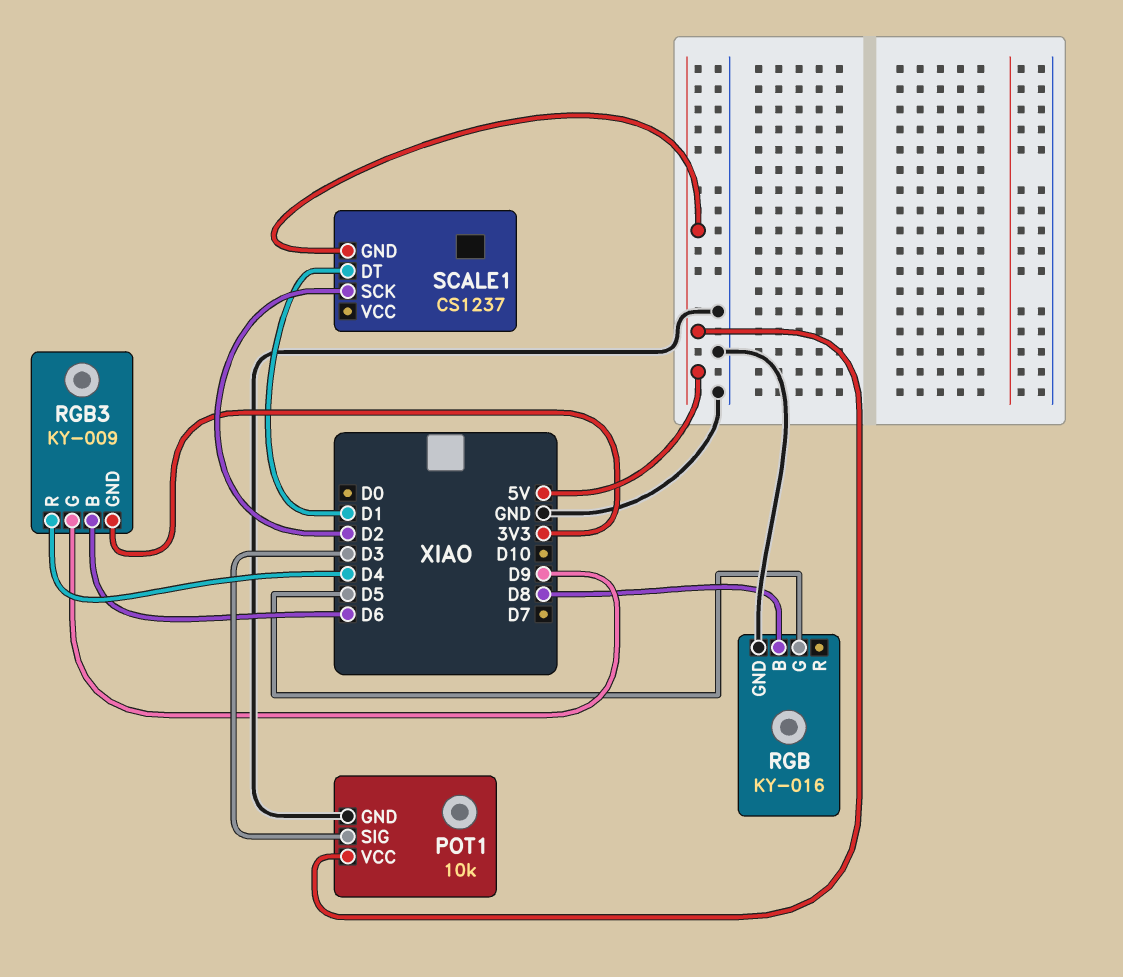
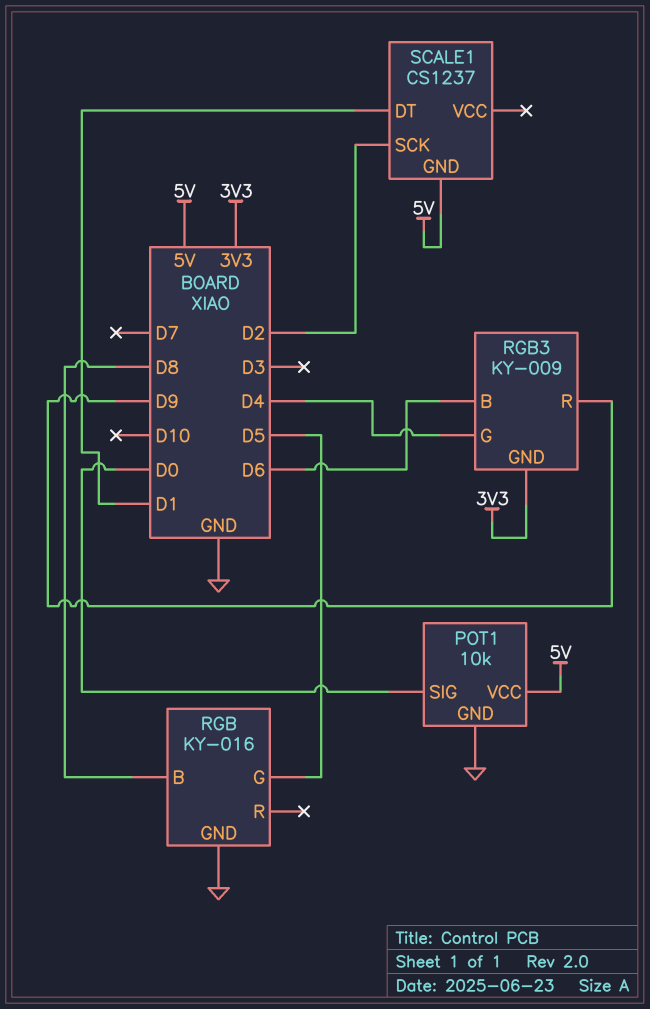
POT1 pin SIG: D3 -> D0
RGB3 pin G: D9 -> D4
RGB3 pin R: D4 -> D9

